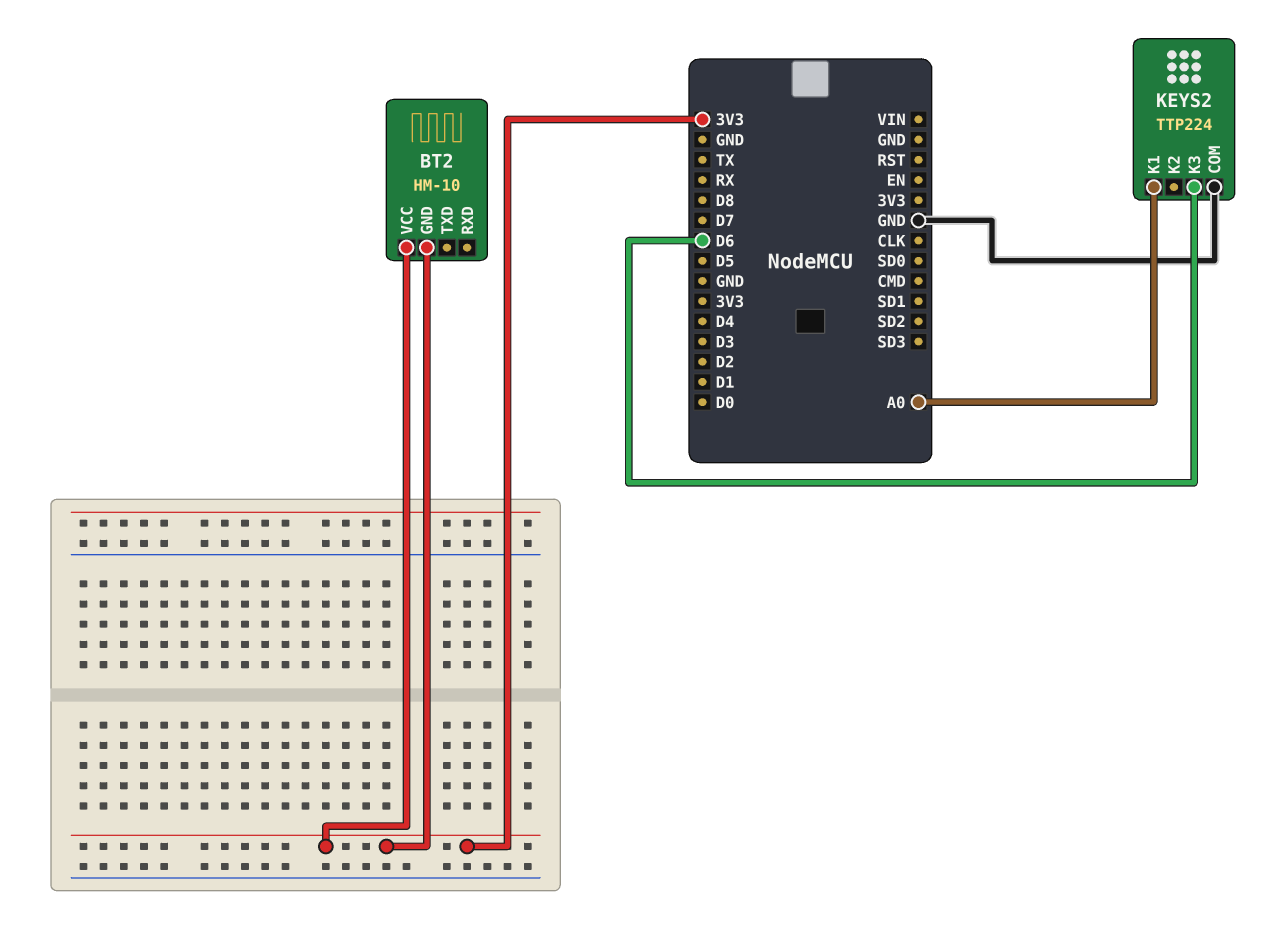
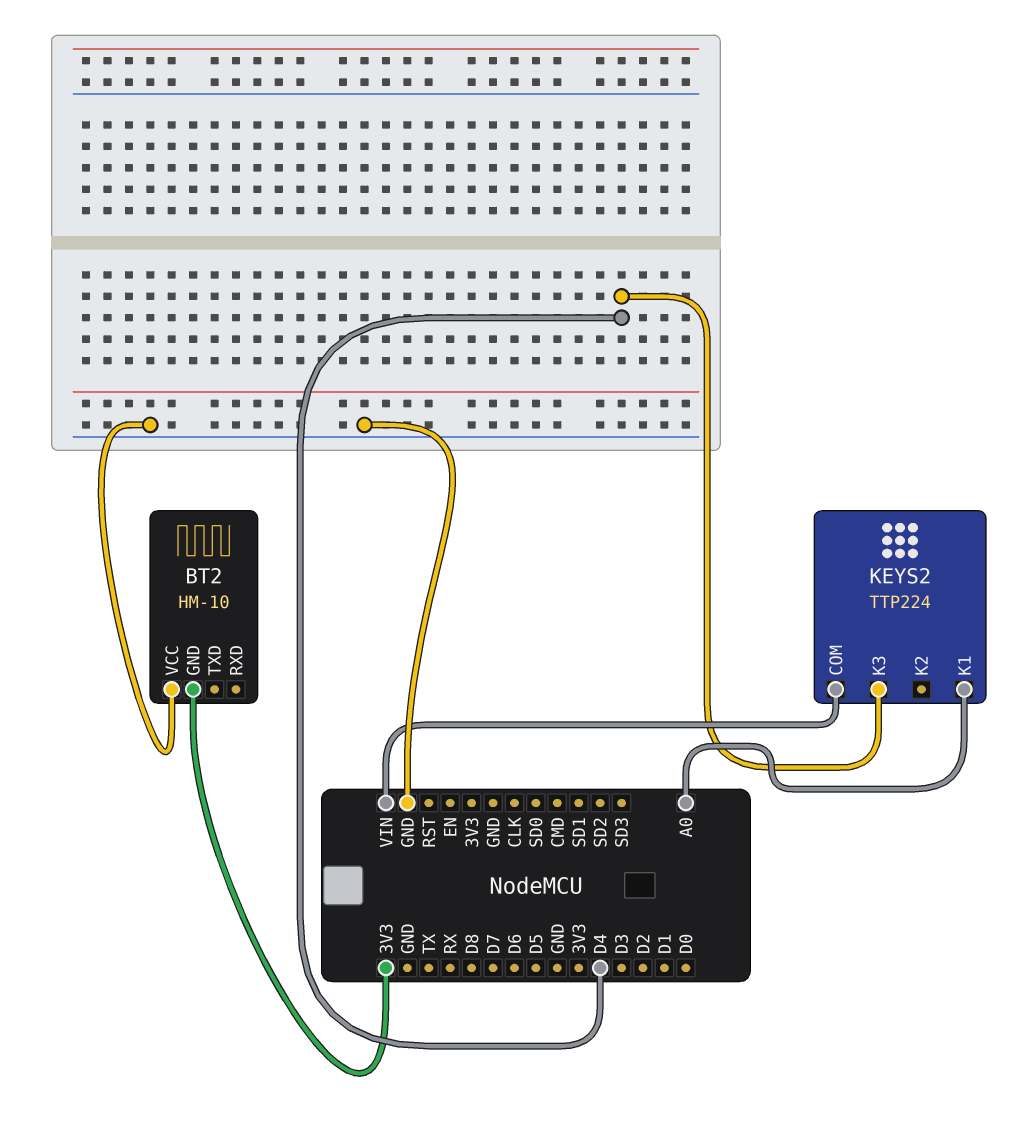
BT2 pin VCC: 3V3 -> GND
KEYS2 pin COM: GND -> VIN
KEYS2 pin K3: D6 -> D4

